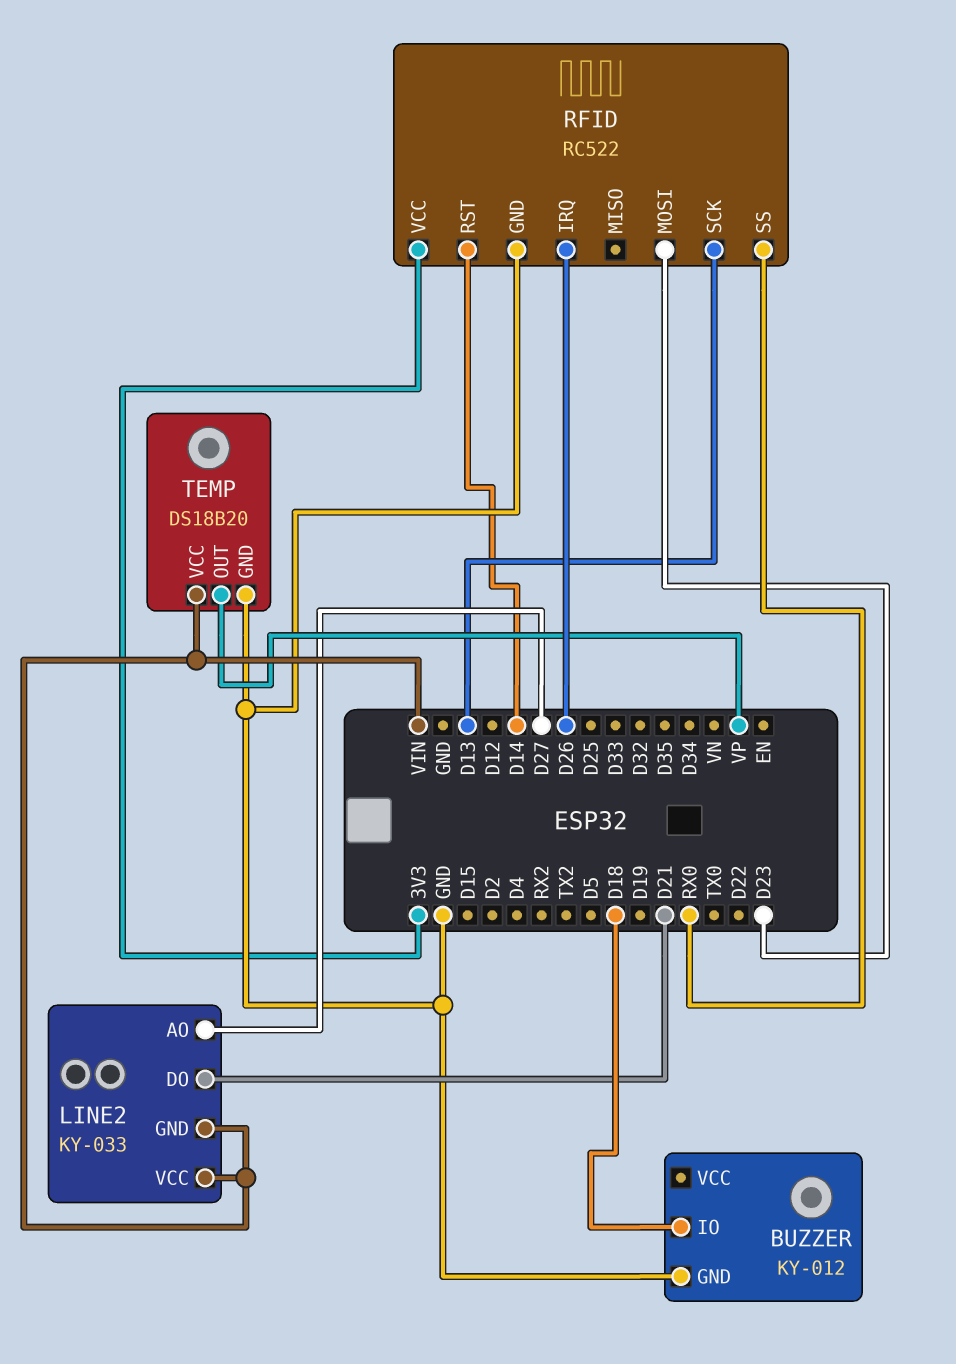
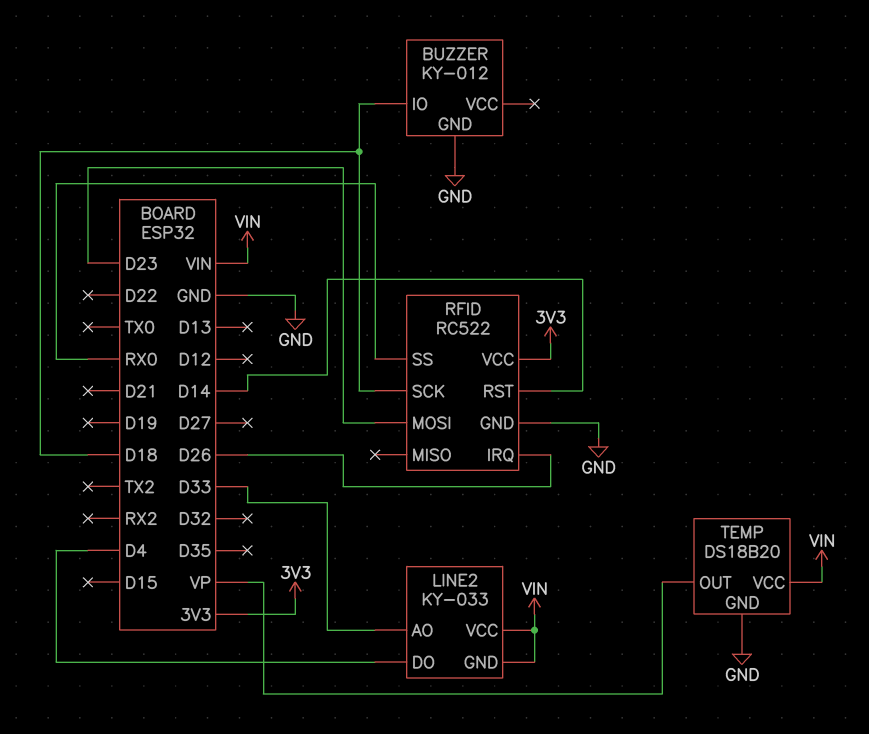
LINE2 pin AO: D27 -> D33
LINE2 pin DO: D21 -> D4
RFID pin SCK: D13 -> D18

